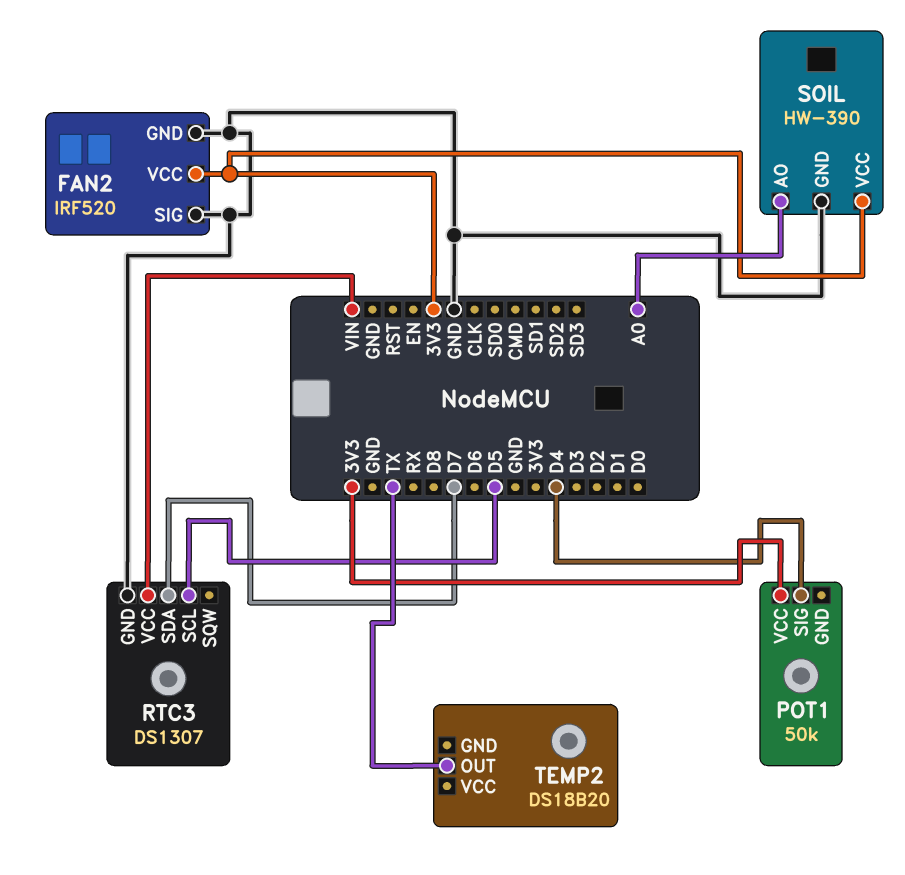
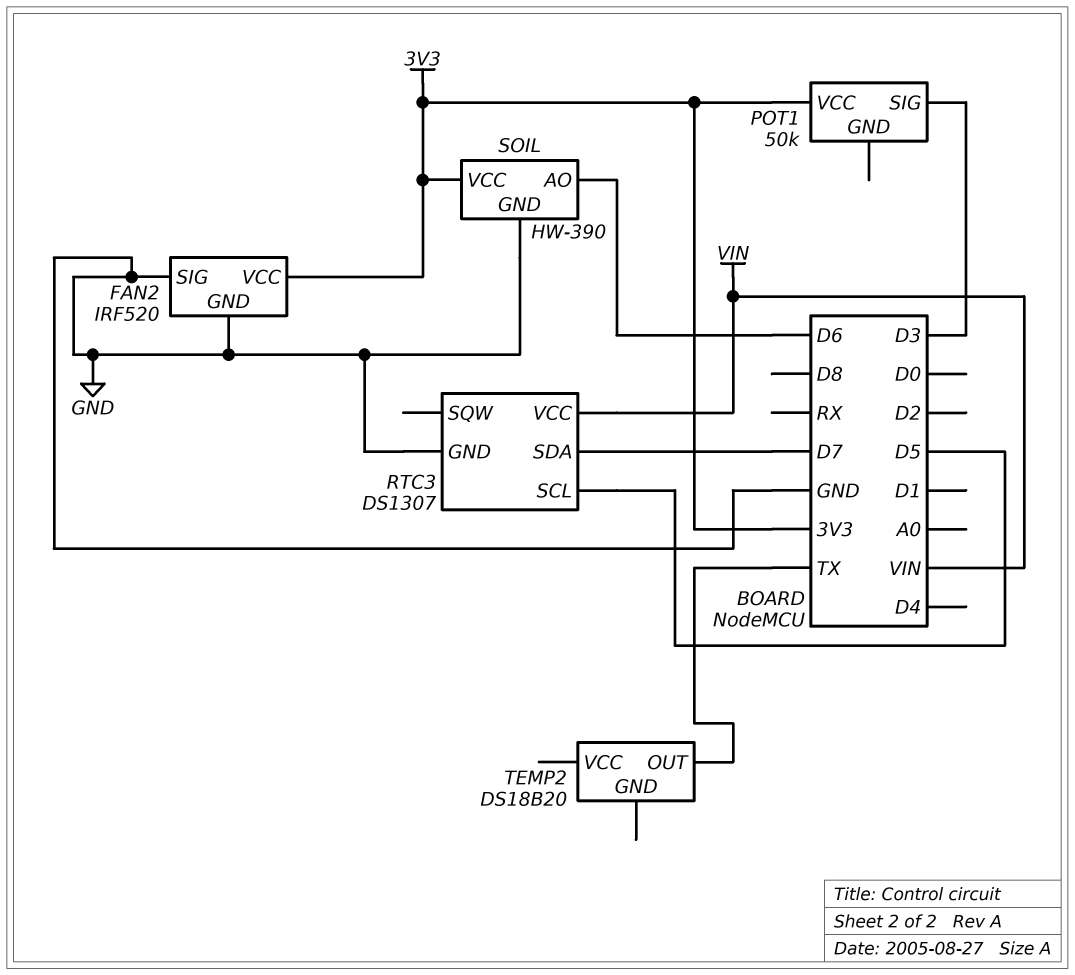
POT1 pin SIG: D4 -> D3
SOIL pin AO: A0 -> D6

